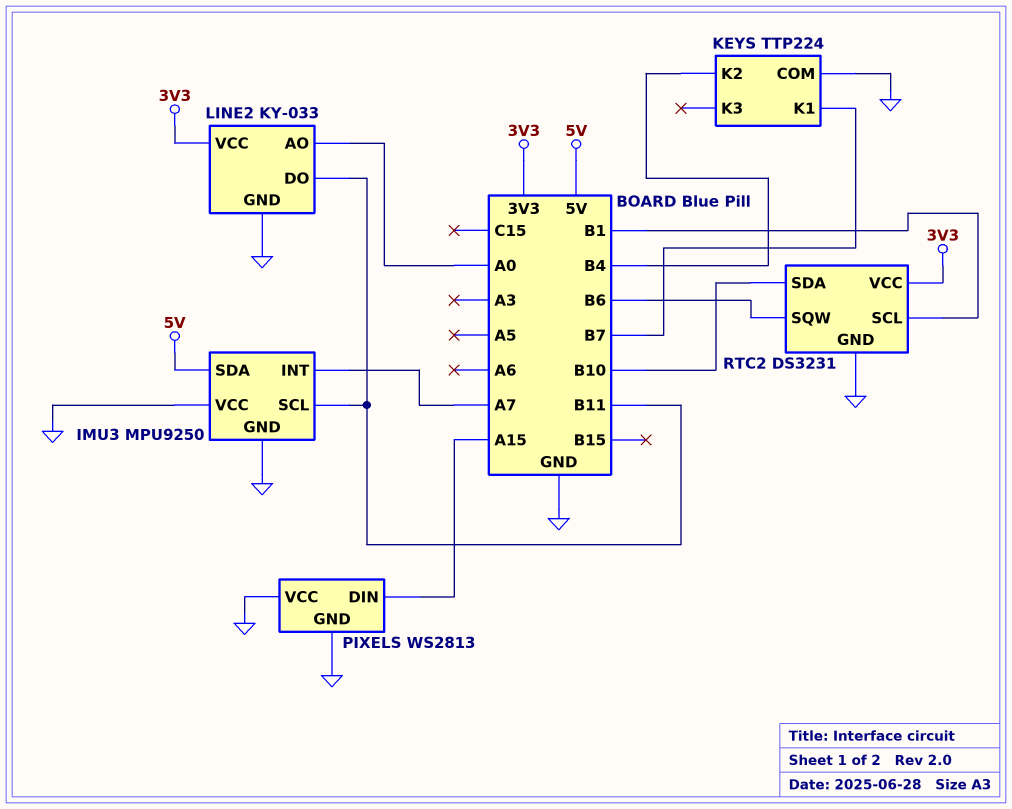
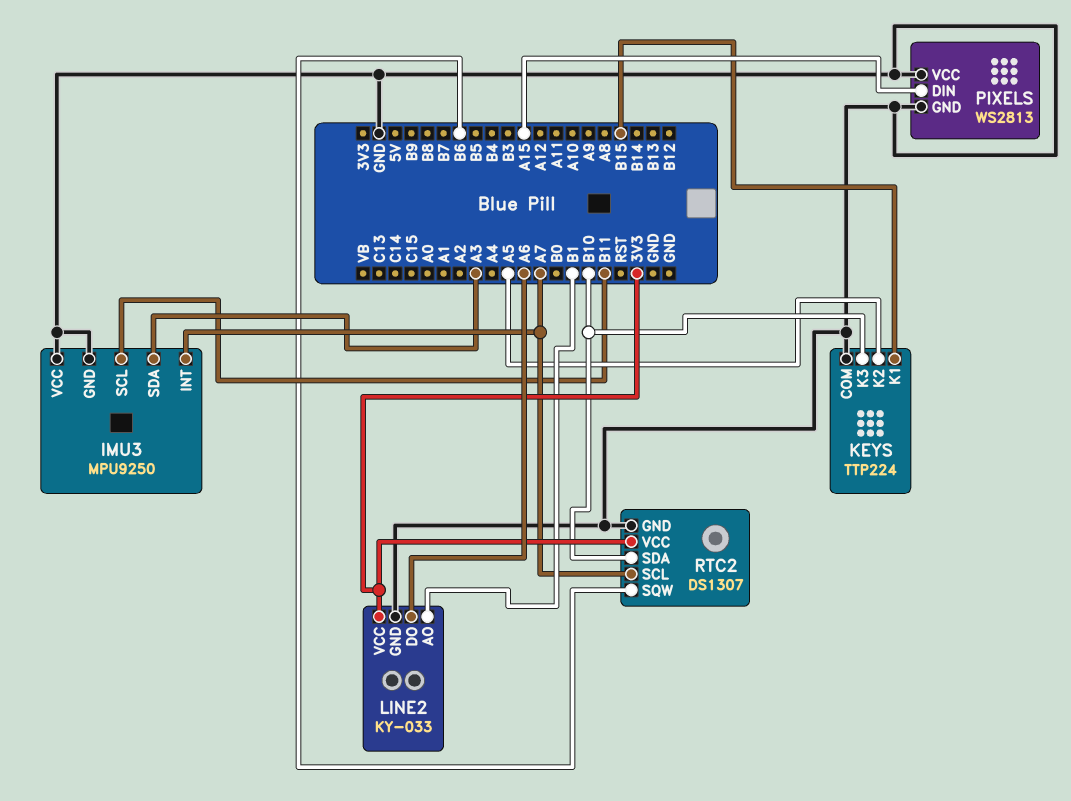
IMU3 pin SDA: 5V -> A3
KEYS pin K1: B7 -> B15
KEYS pin K2: B4 -> A5
KEYS pin K3: none -> B10
LINE2 pin AO: A0 -> B1
LINE2 pin DO: B11 -> A6
RTC2: DS3231 -> DS1307
RTC2 pin SCL: B1 -> A7

